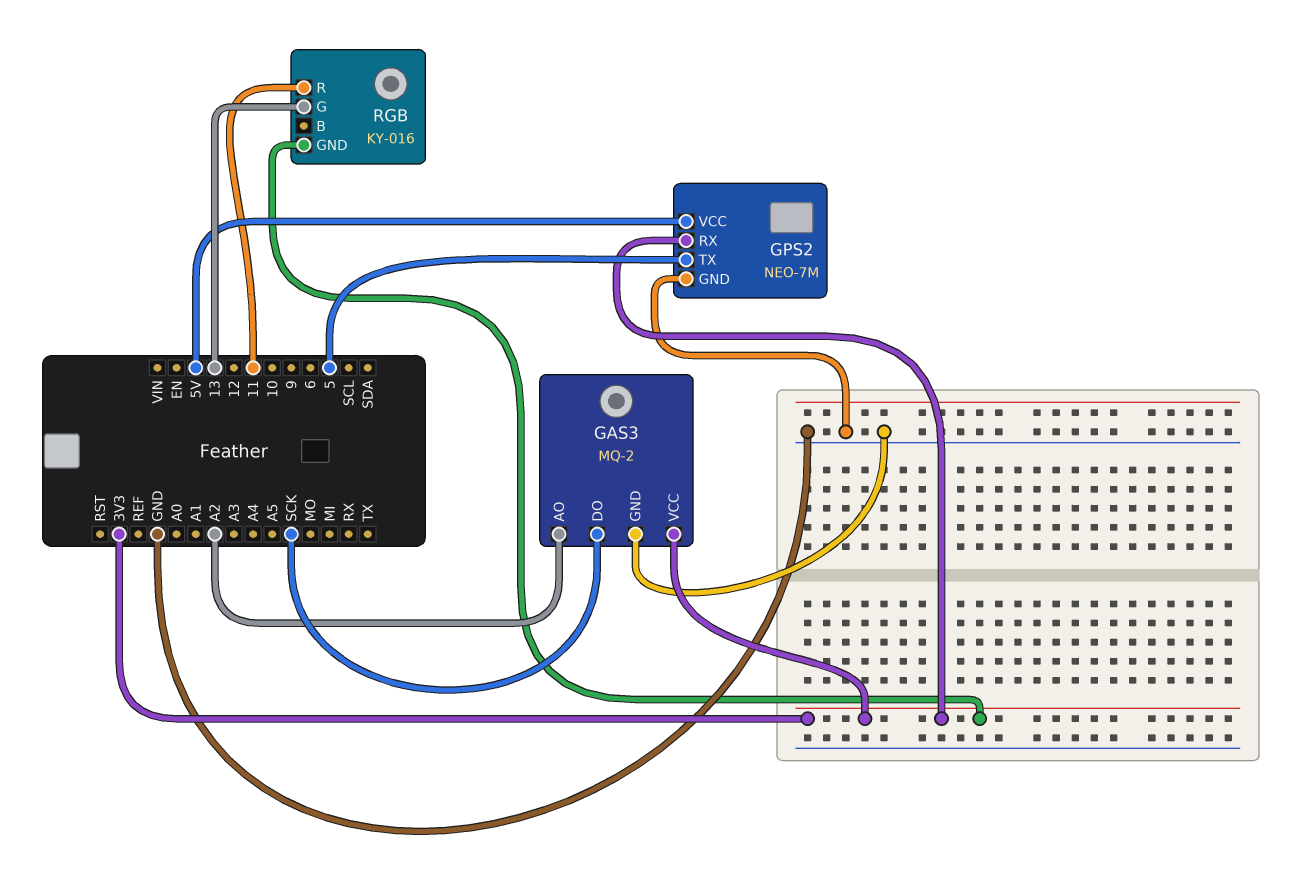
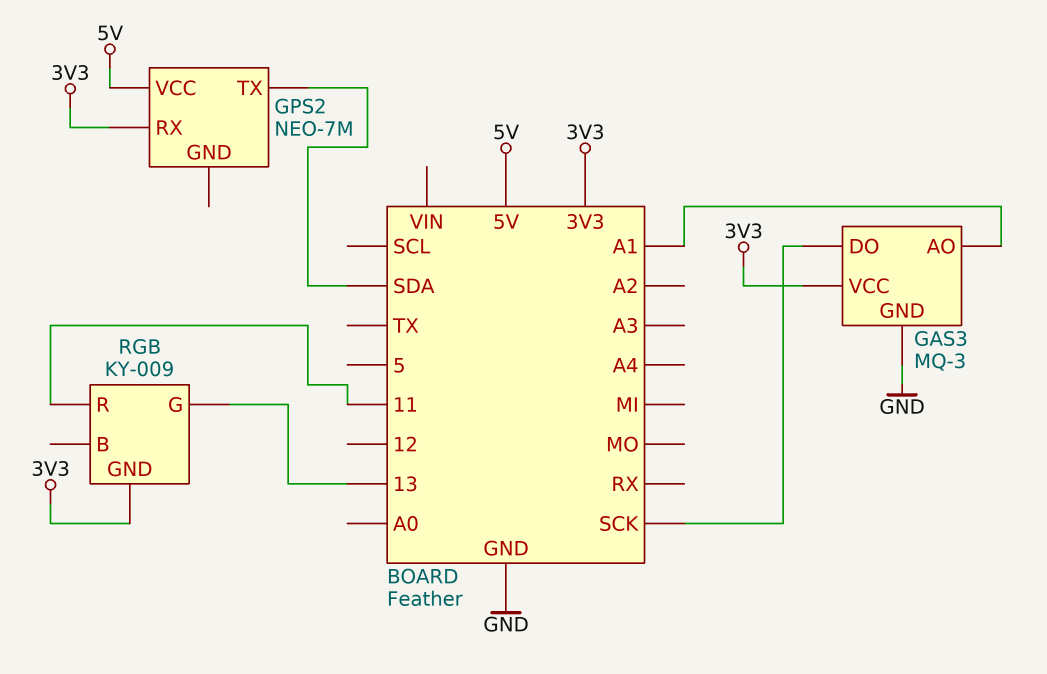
GAS3: MQ-2 -> MQ-3
GAS3 pin AO: A2 -> A1
GPS2 pin GND: GND -> none
GPS2 pin TX: 5 -> SDA
RGB: KY-016 -> KY-009

